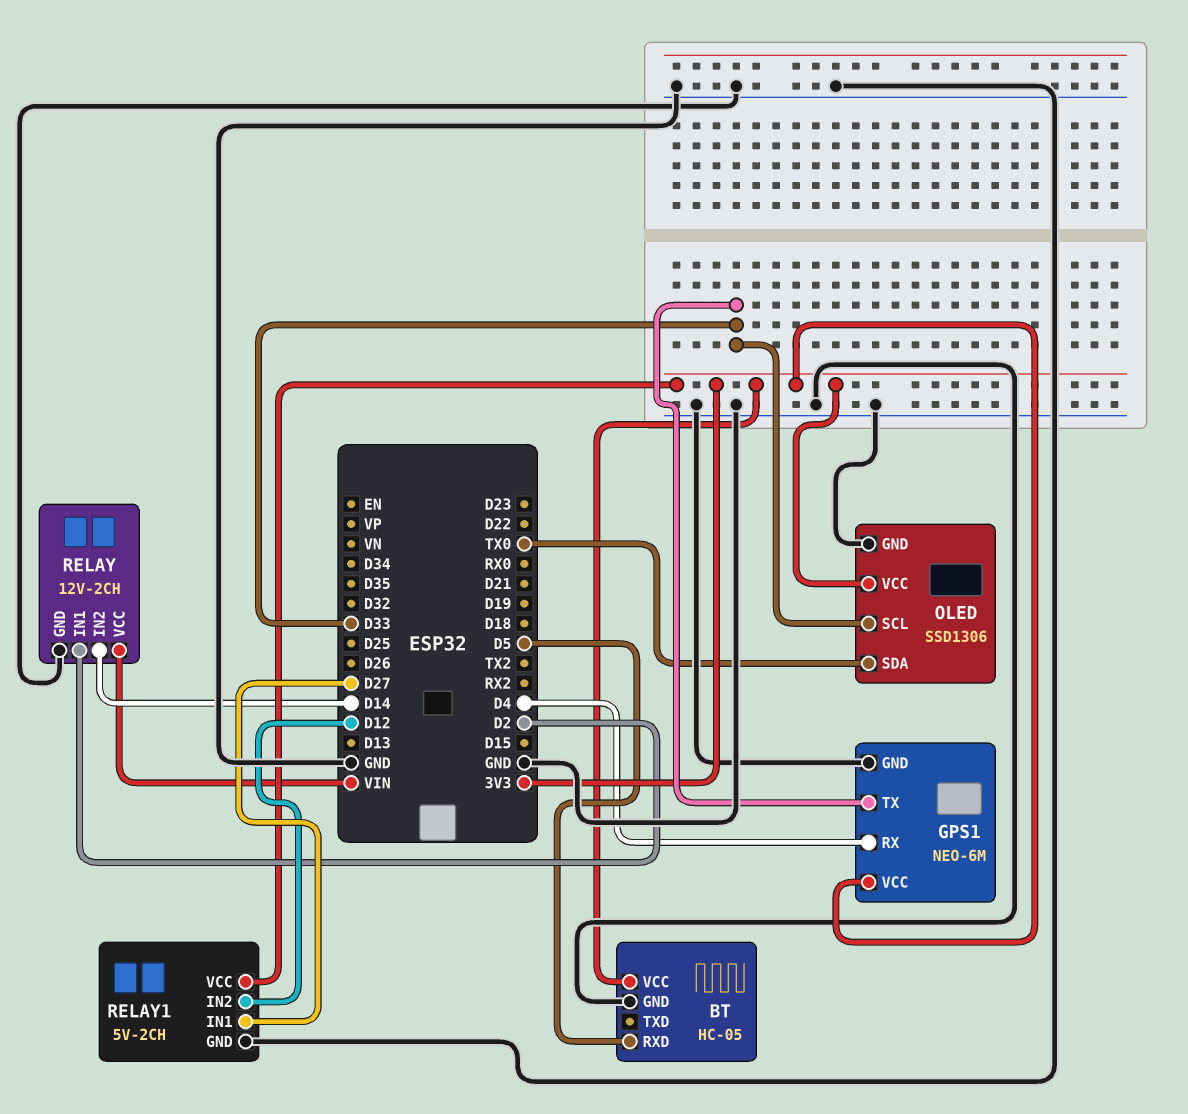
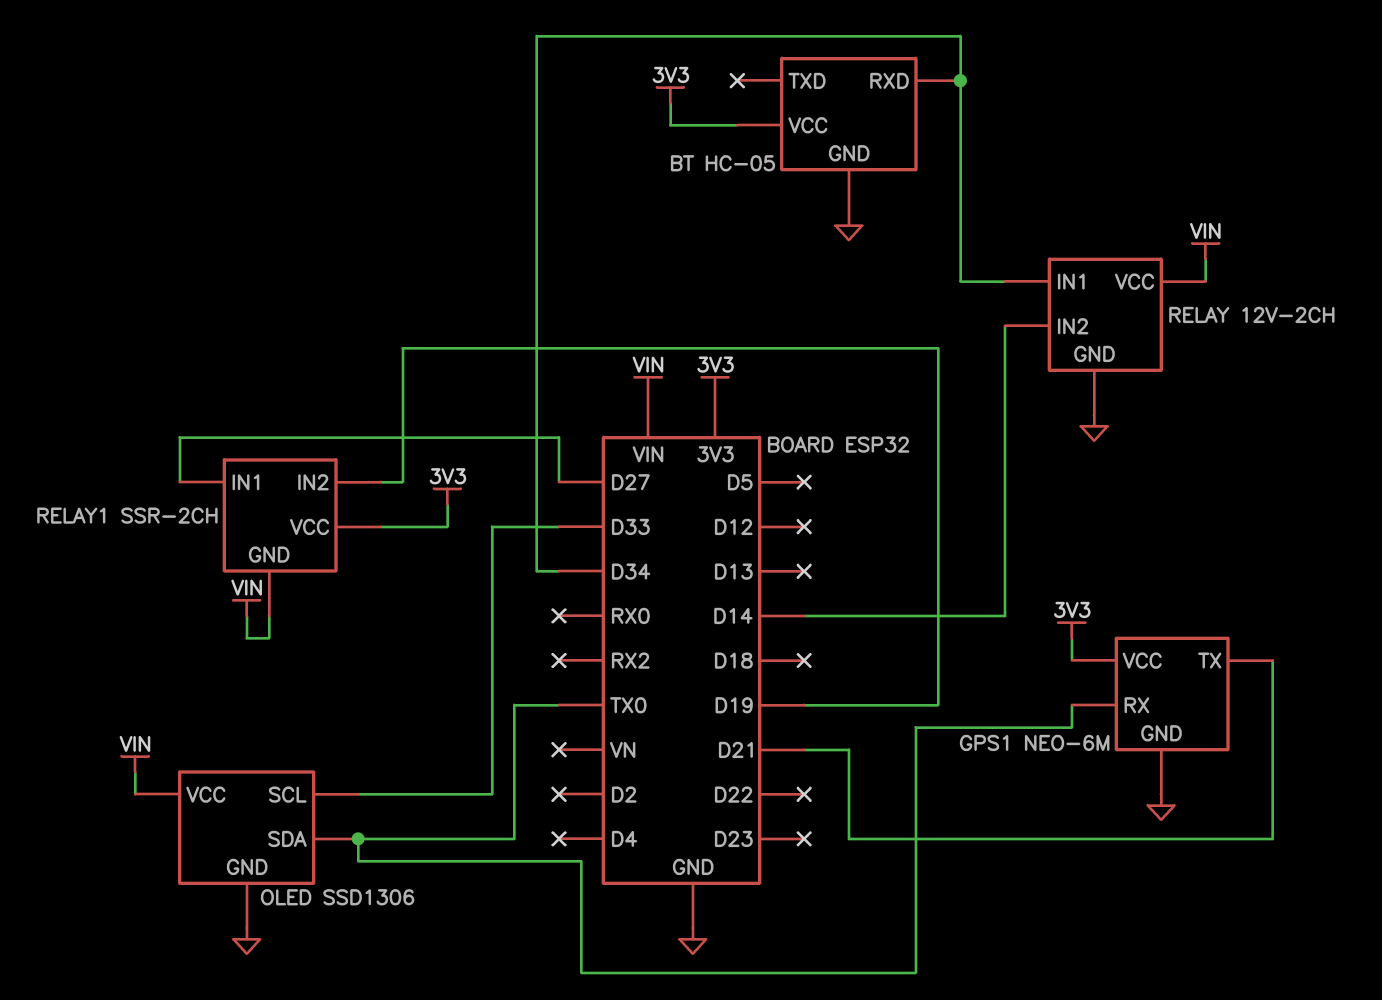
BT pin RXD: D5 -> D34
GPS1 pin RX: D4 -> TX0
GPS1 pin TX: D33 -> D21
OLED pin VCC: 3V3 -> VIN
RELAY pin IN1: D2 -> D34
RELAY1: 5V-2CH -> SSR-2CH
RELAY1 pin GND: GND -> VIN
RELAY1 pin IN2: D12 -> D19

